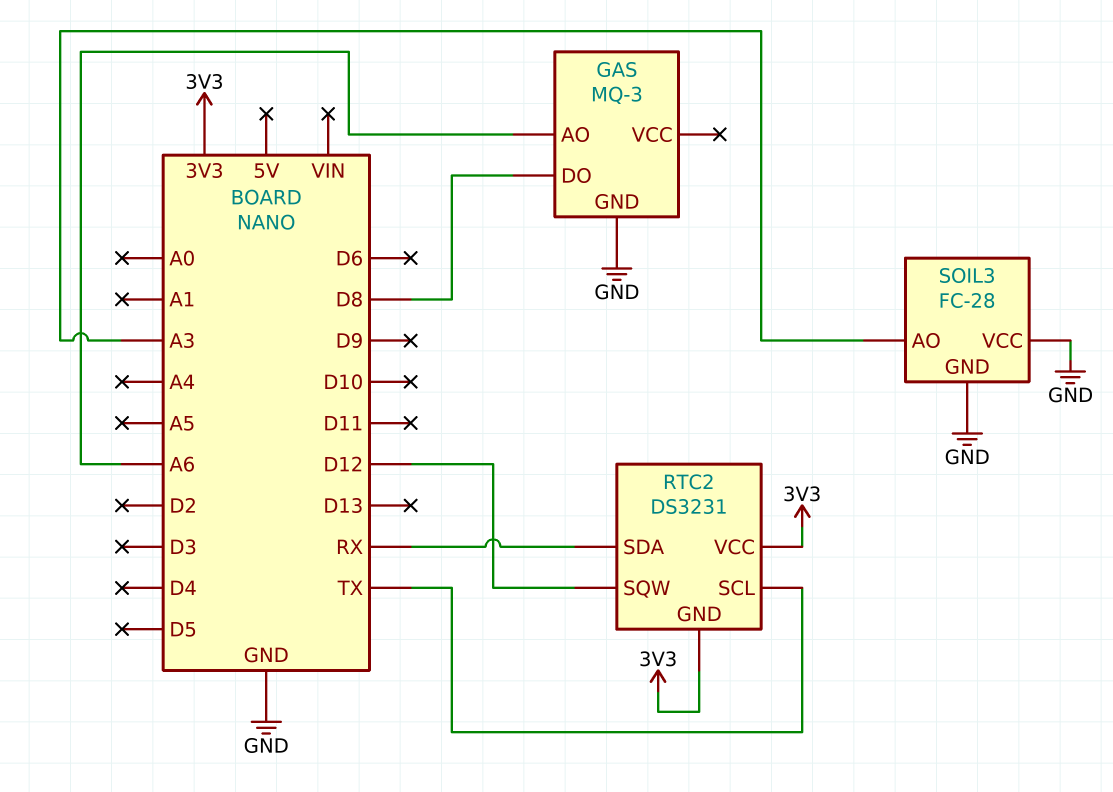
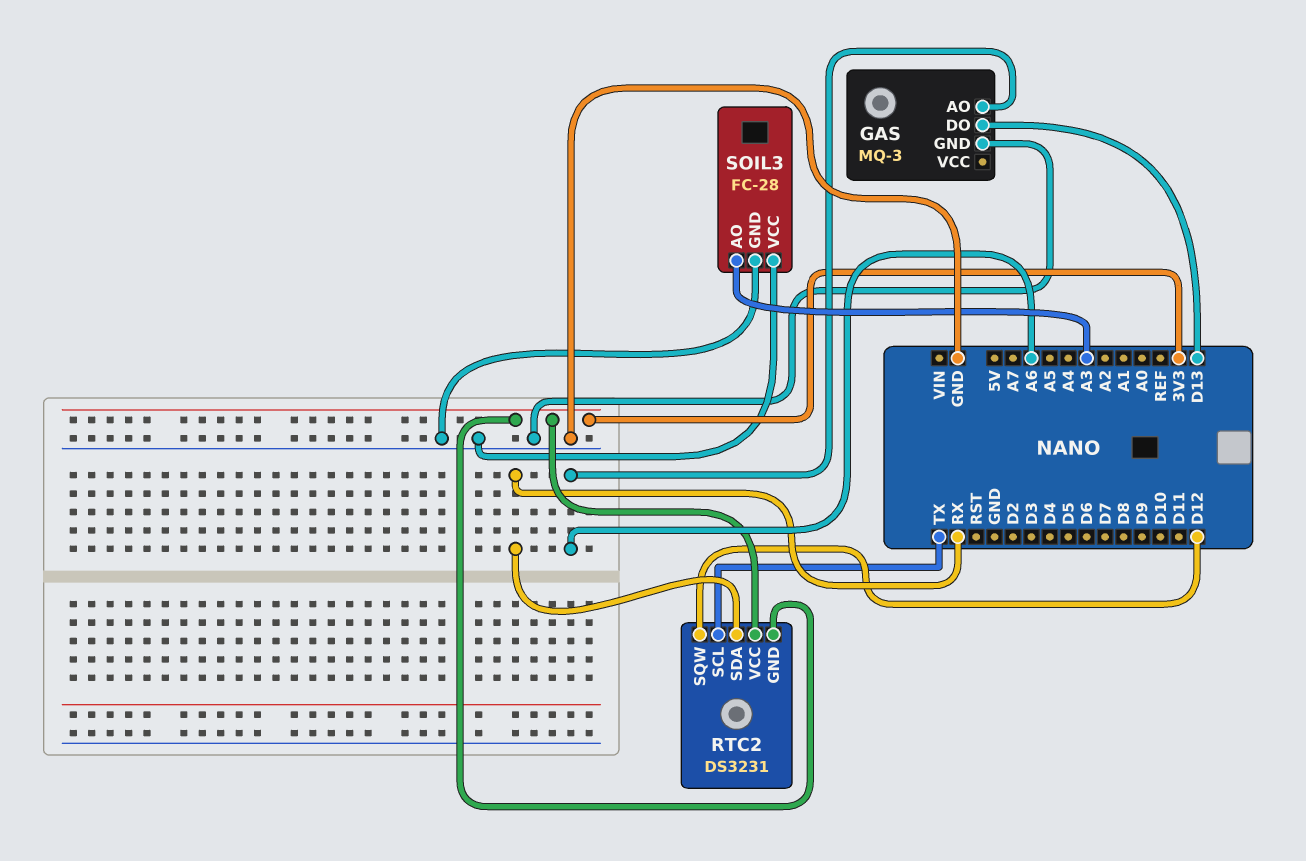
GAS pin DO: D8 -> D13

